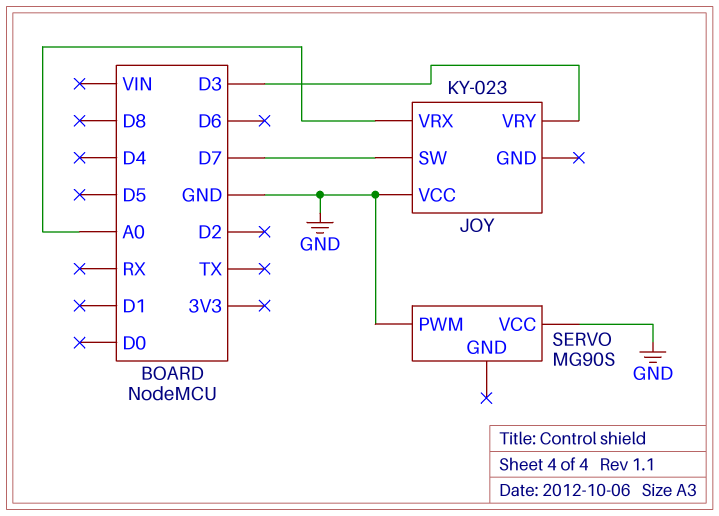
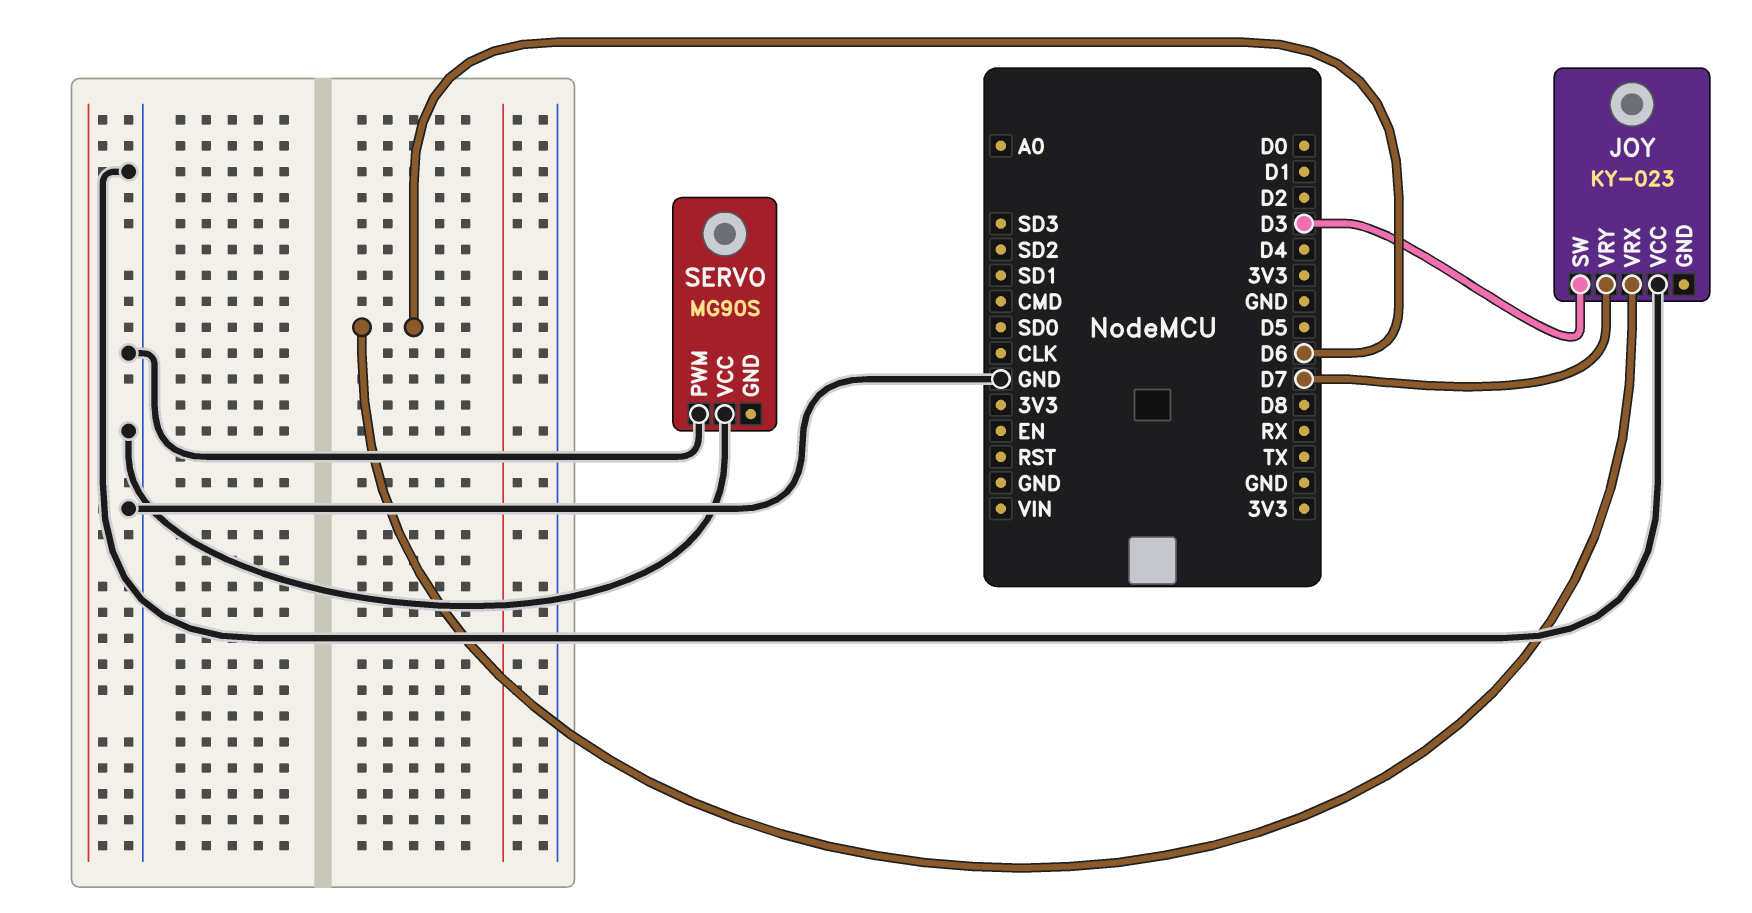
JOY pin SW: D7 -> D3
JOY pin VRX: A0 -> D6
JOY pin VRY: D3 -> D7

